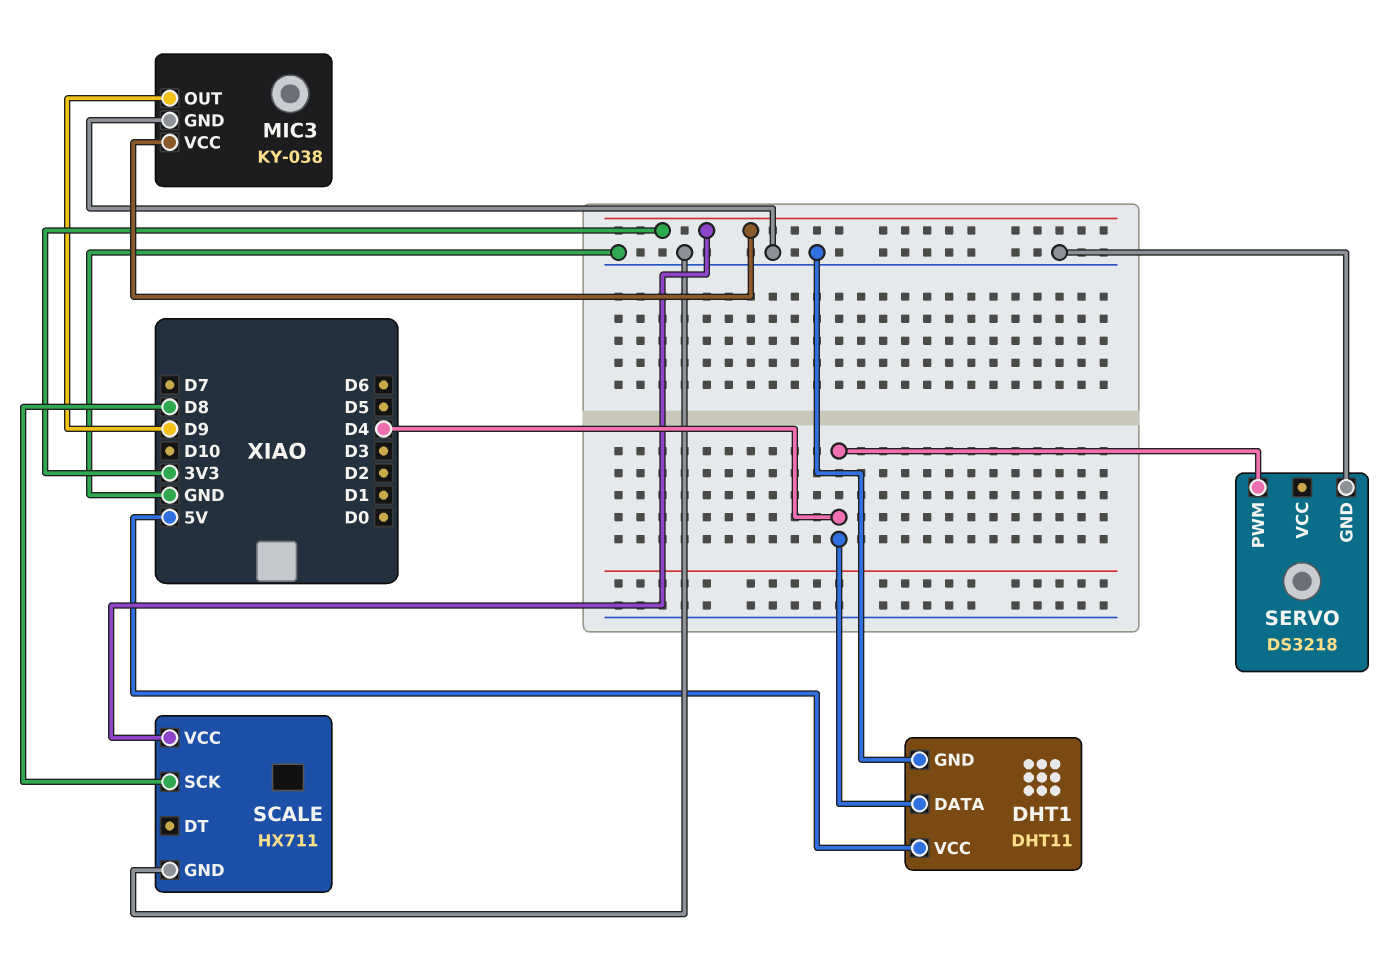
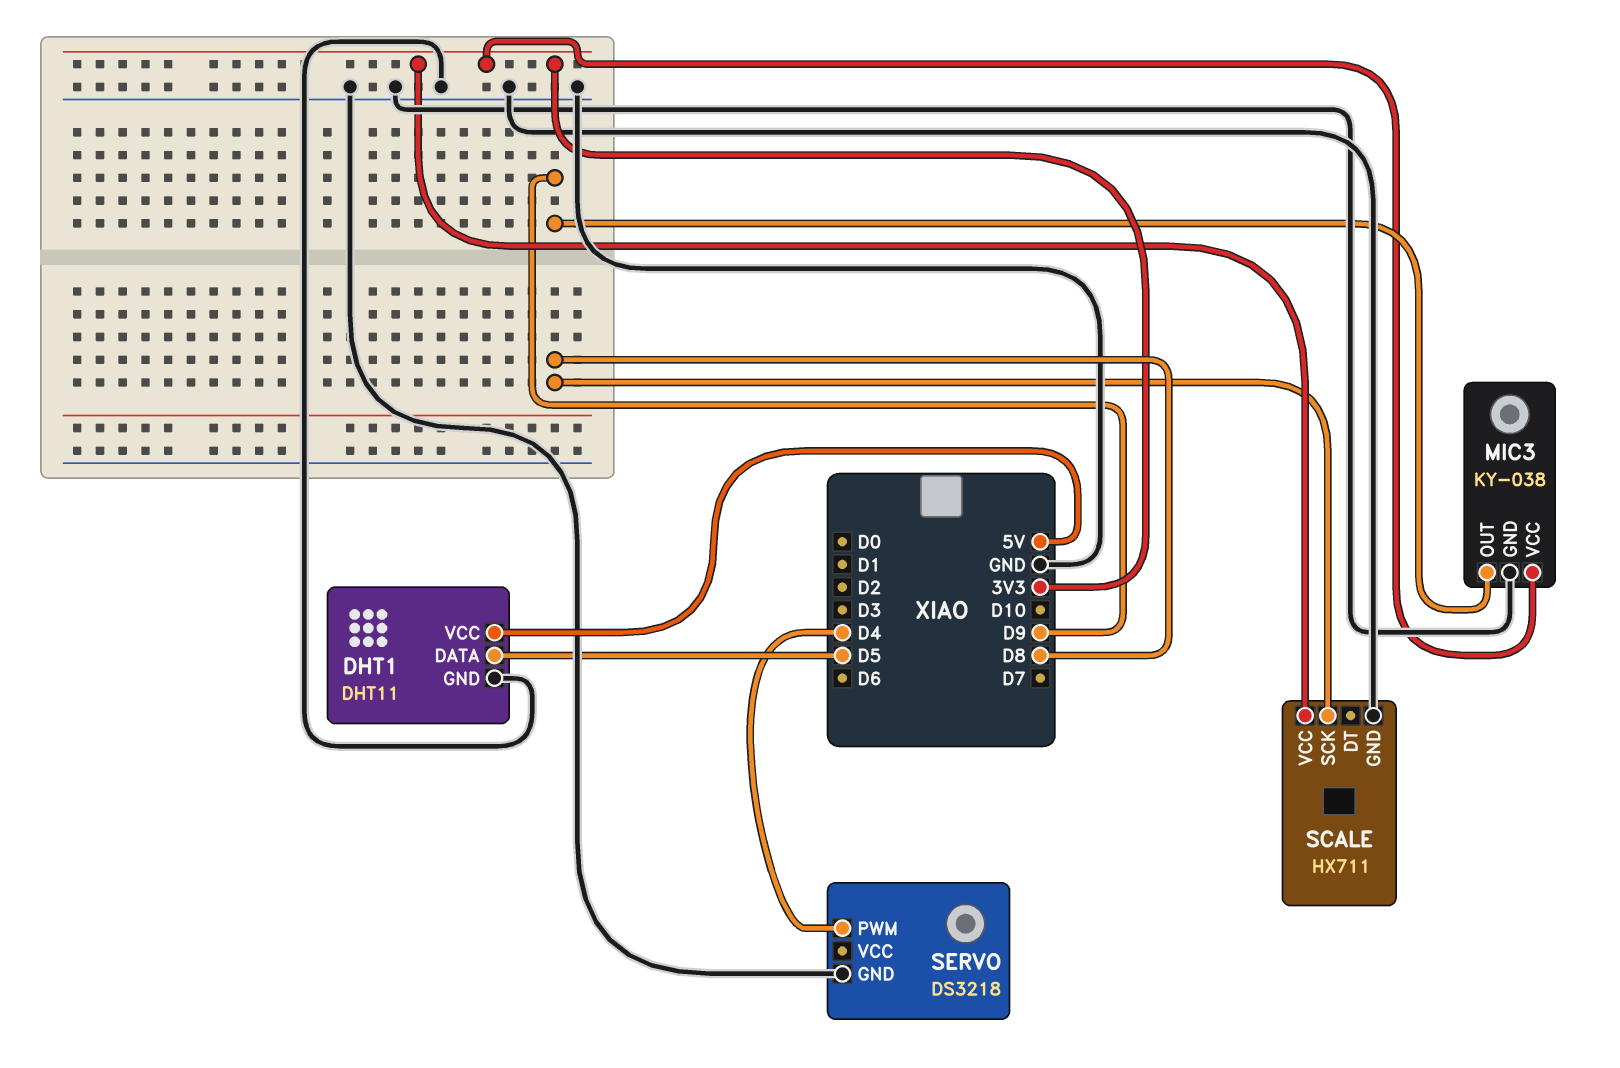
DHT1 pin DATA: D4 -> D5

